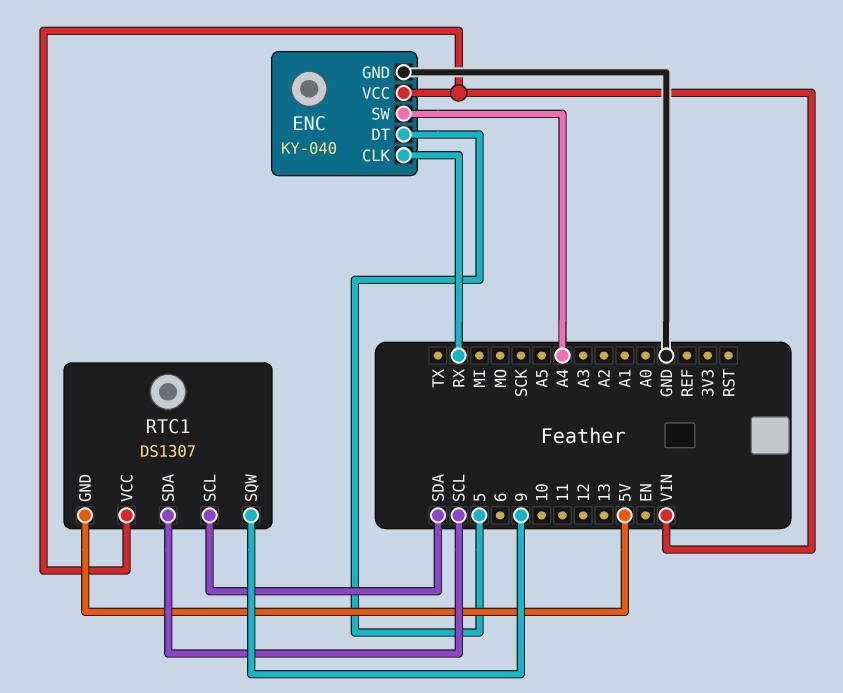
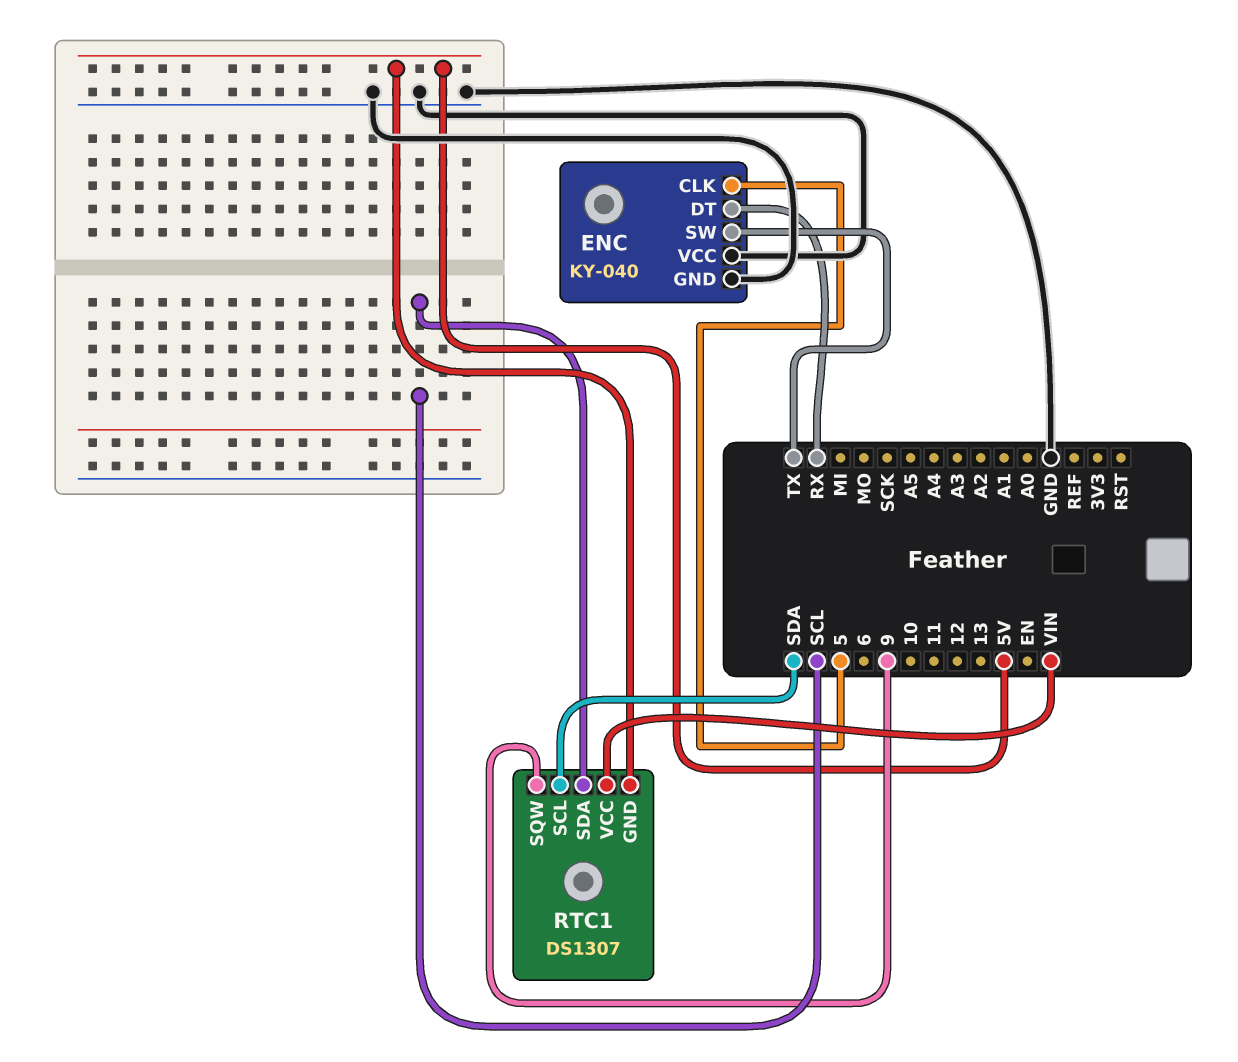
ENC pin CLK: RX -> 5
ENC pin DT: 5 -> RX
ENC pin SW: A4 -> TX
ENC pin VCC: VIN -> GND

